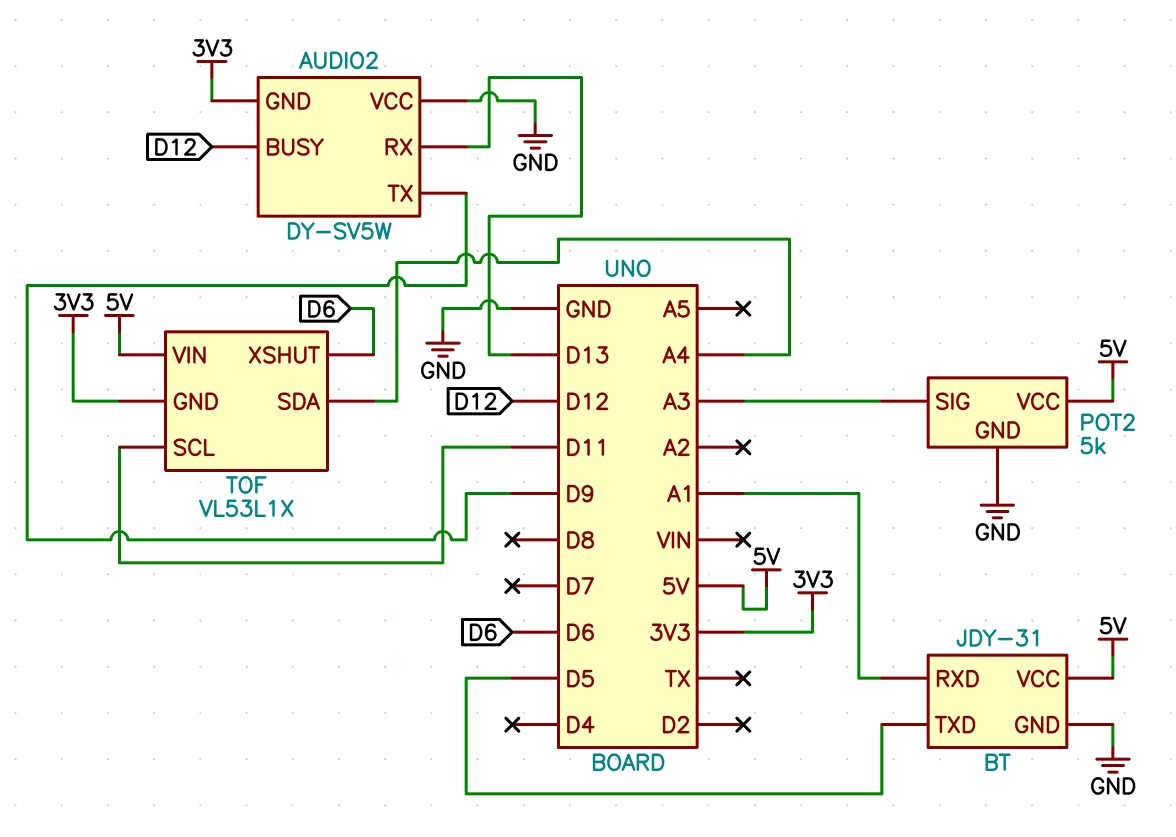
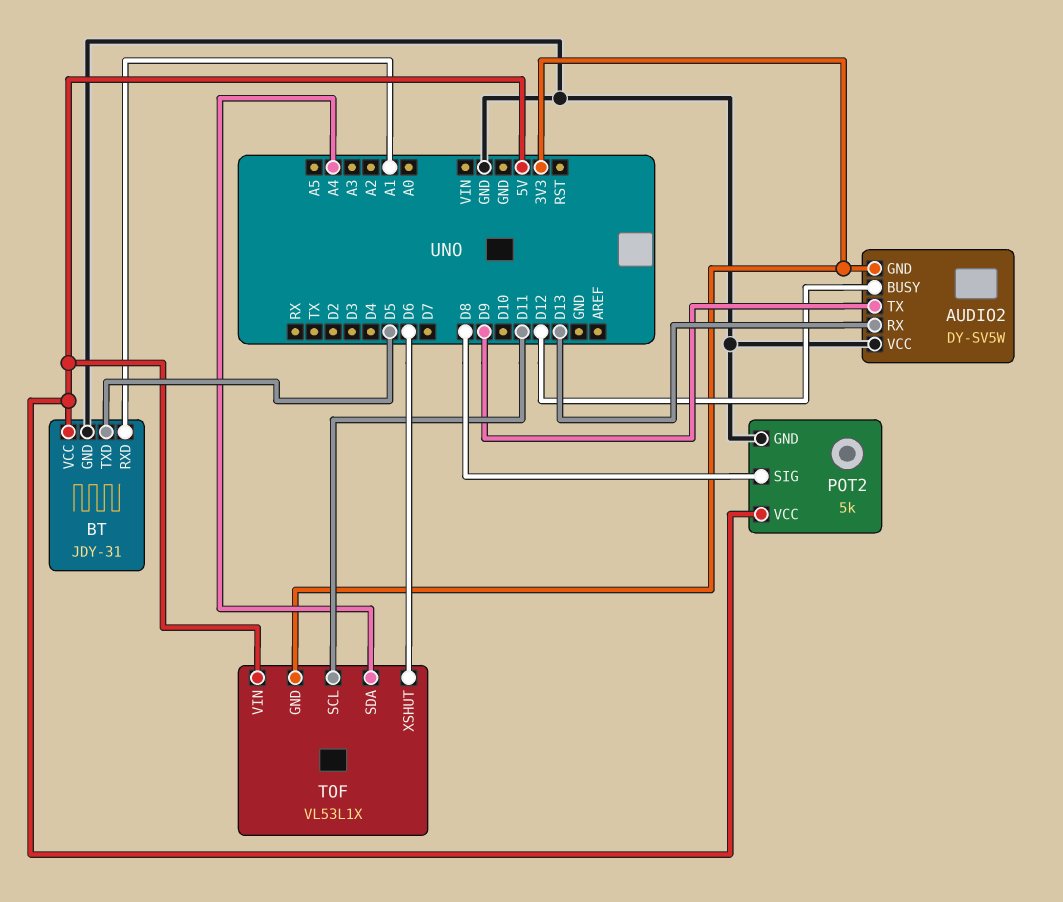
POT2 pin SIG: A3 -> D8

